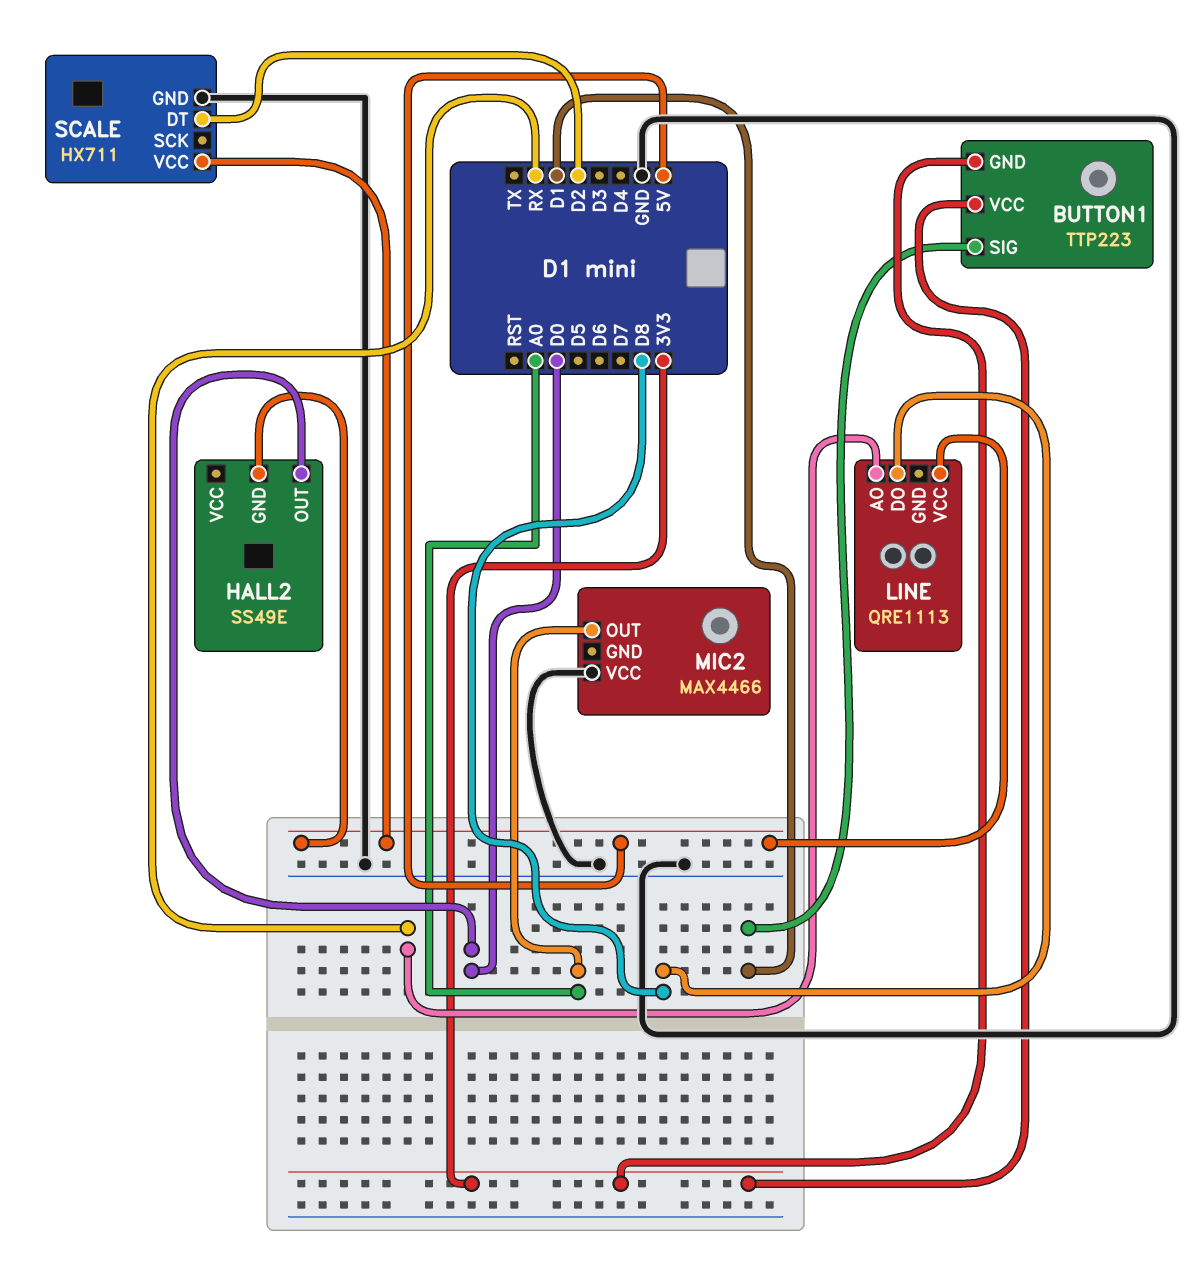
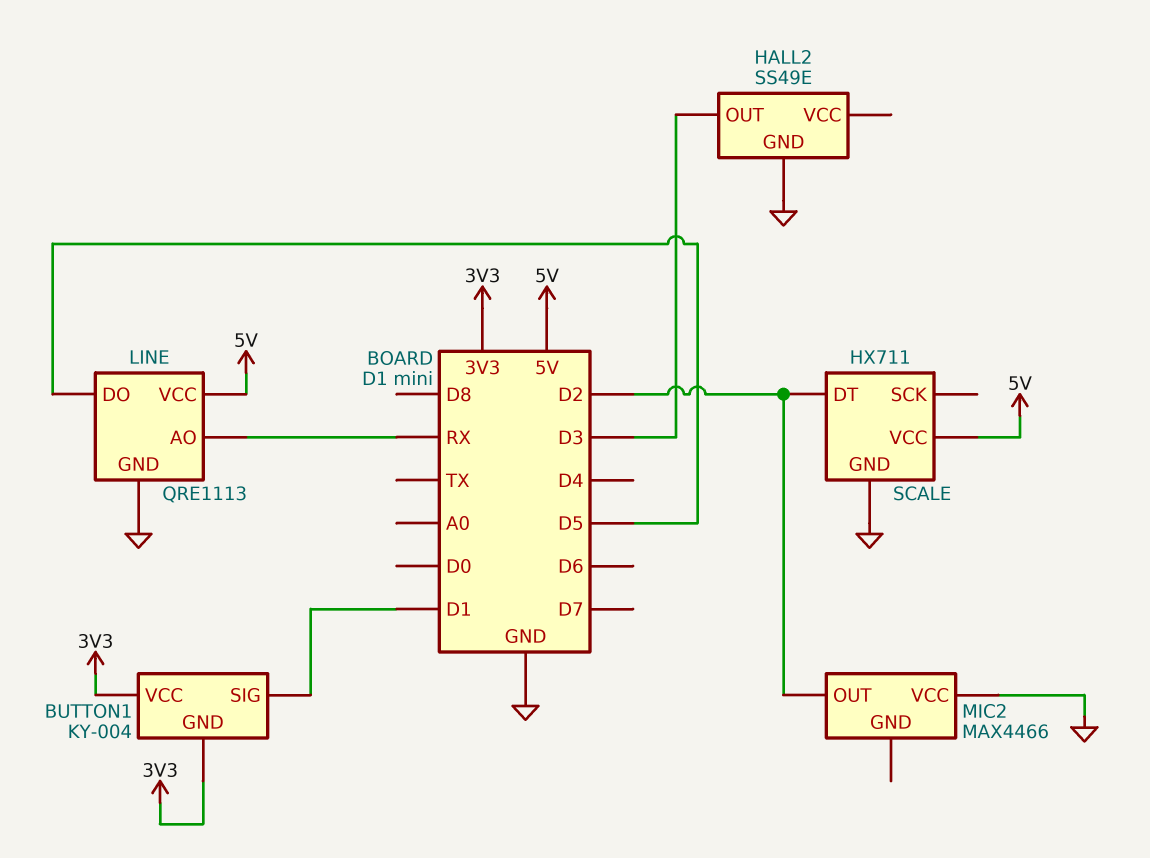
BUTTON1: TTP223 -> KY-004
HALL2 pin GND: 5V -> GND
HALL2 pin OUT: D0 -> D3
LINE pin DO: D8 -> D5
LINE pin GND: none -> GND
MIC2 pin OUT: A0 -> D2

